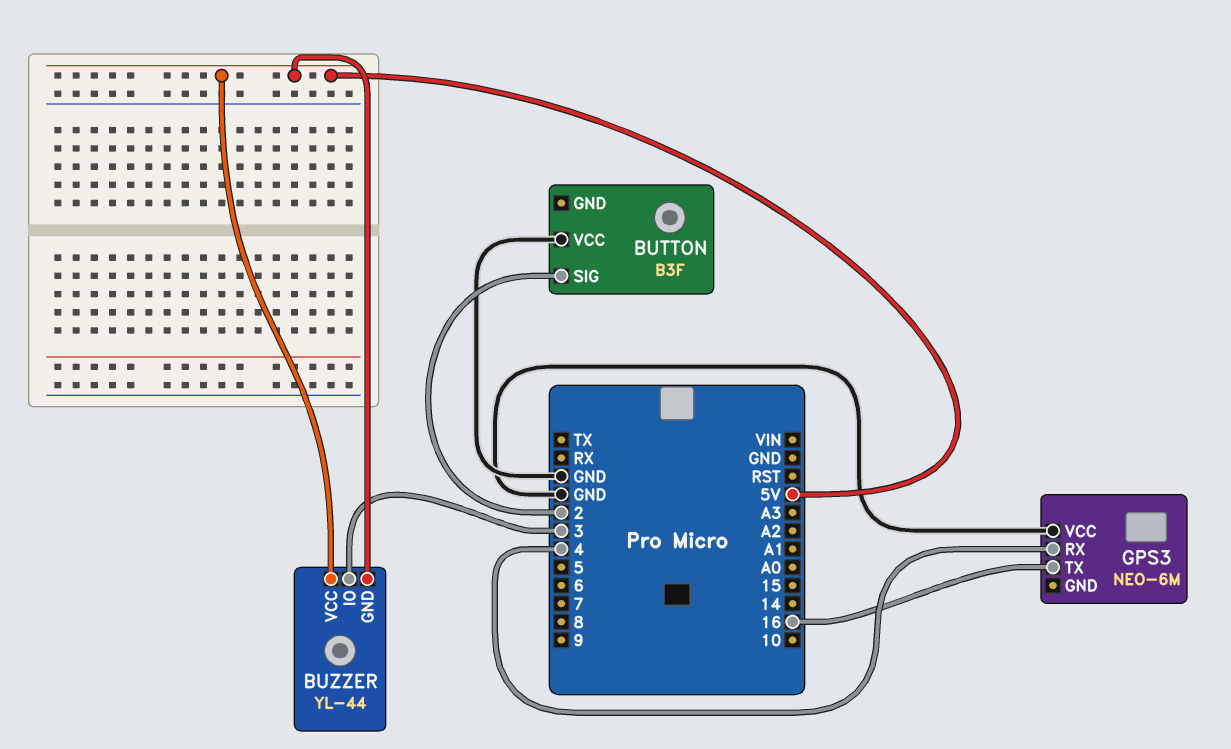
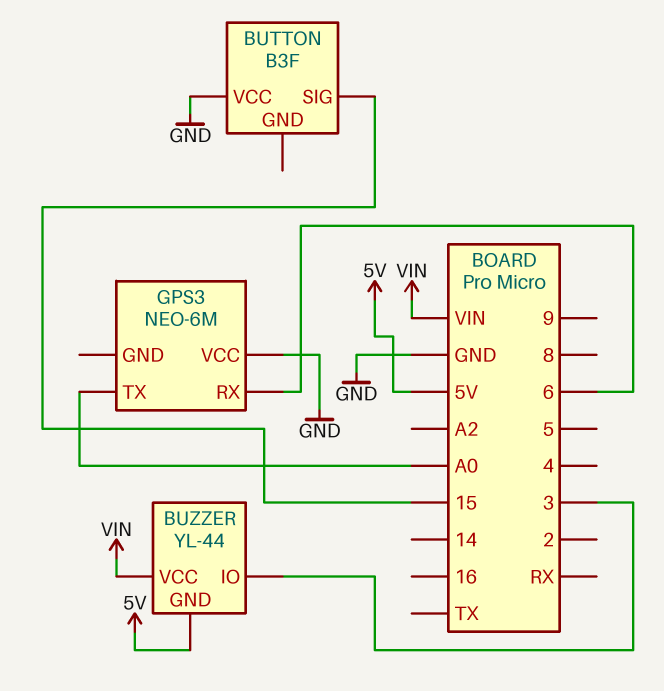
BUTTON pin SIG: 2 -> 15
BUZZER pin VCC: 5V -> VIN
GPS3 pin RX: 4 -> 6
GPS3 pin TX: 16 -> A0

